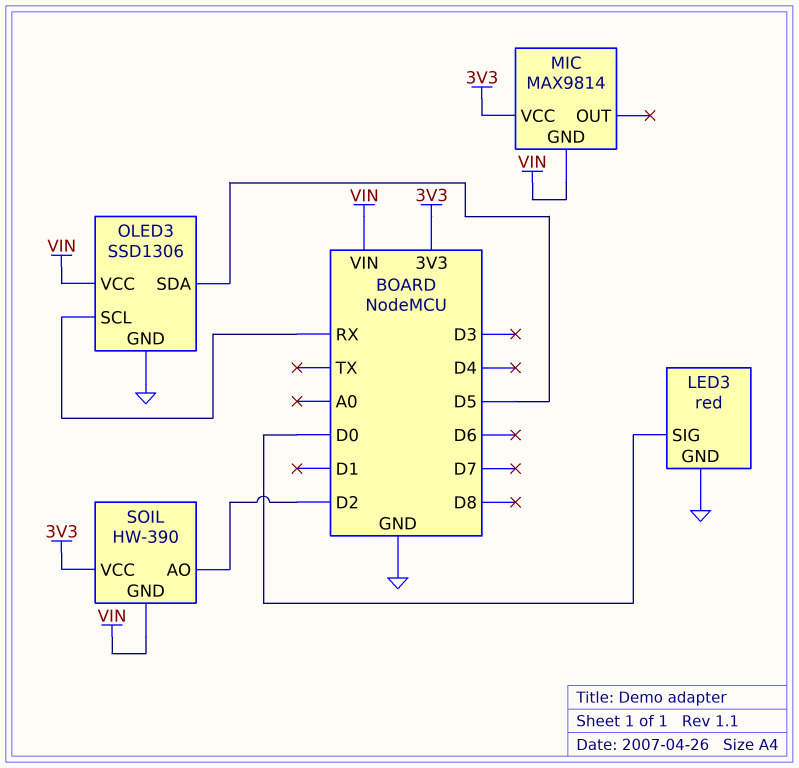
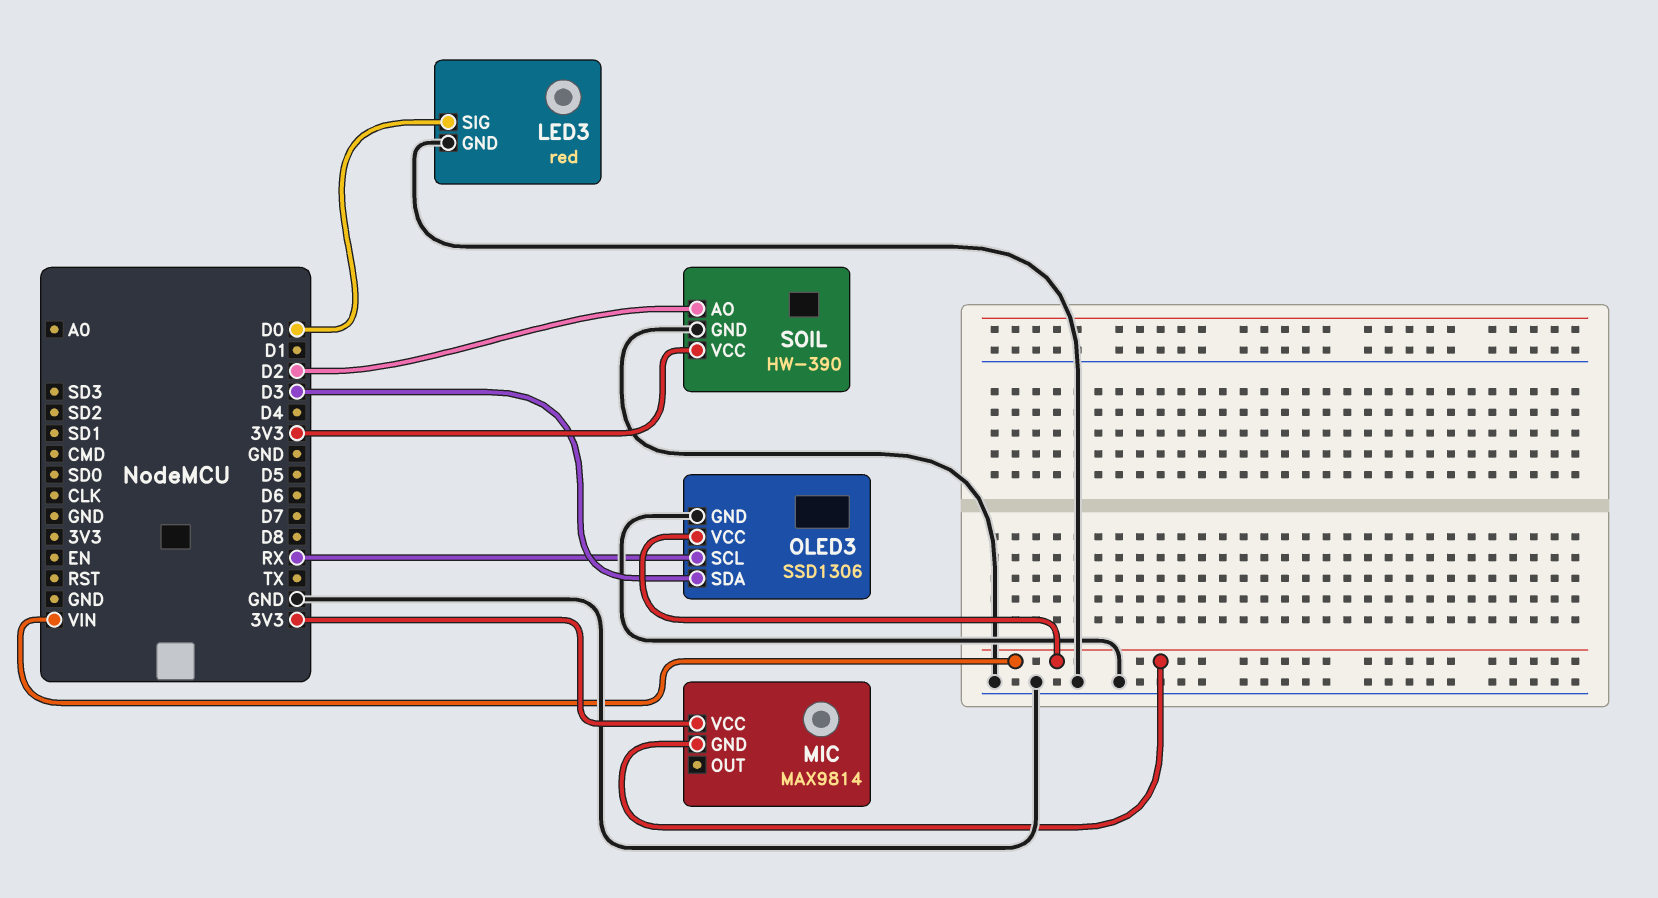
OLED3 pin SDA: D5 -> D3
SOIL pin GND: VIN -> GND

